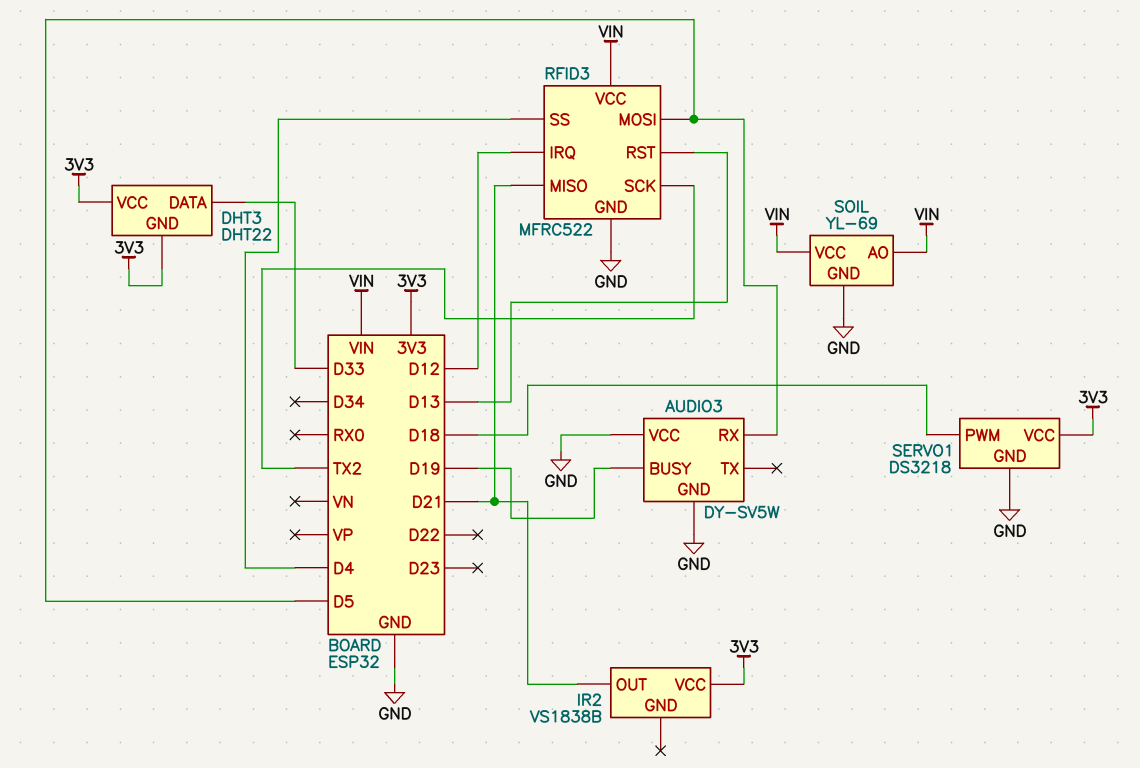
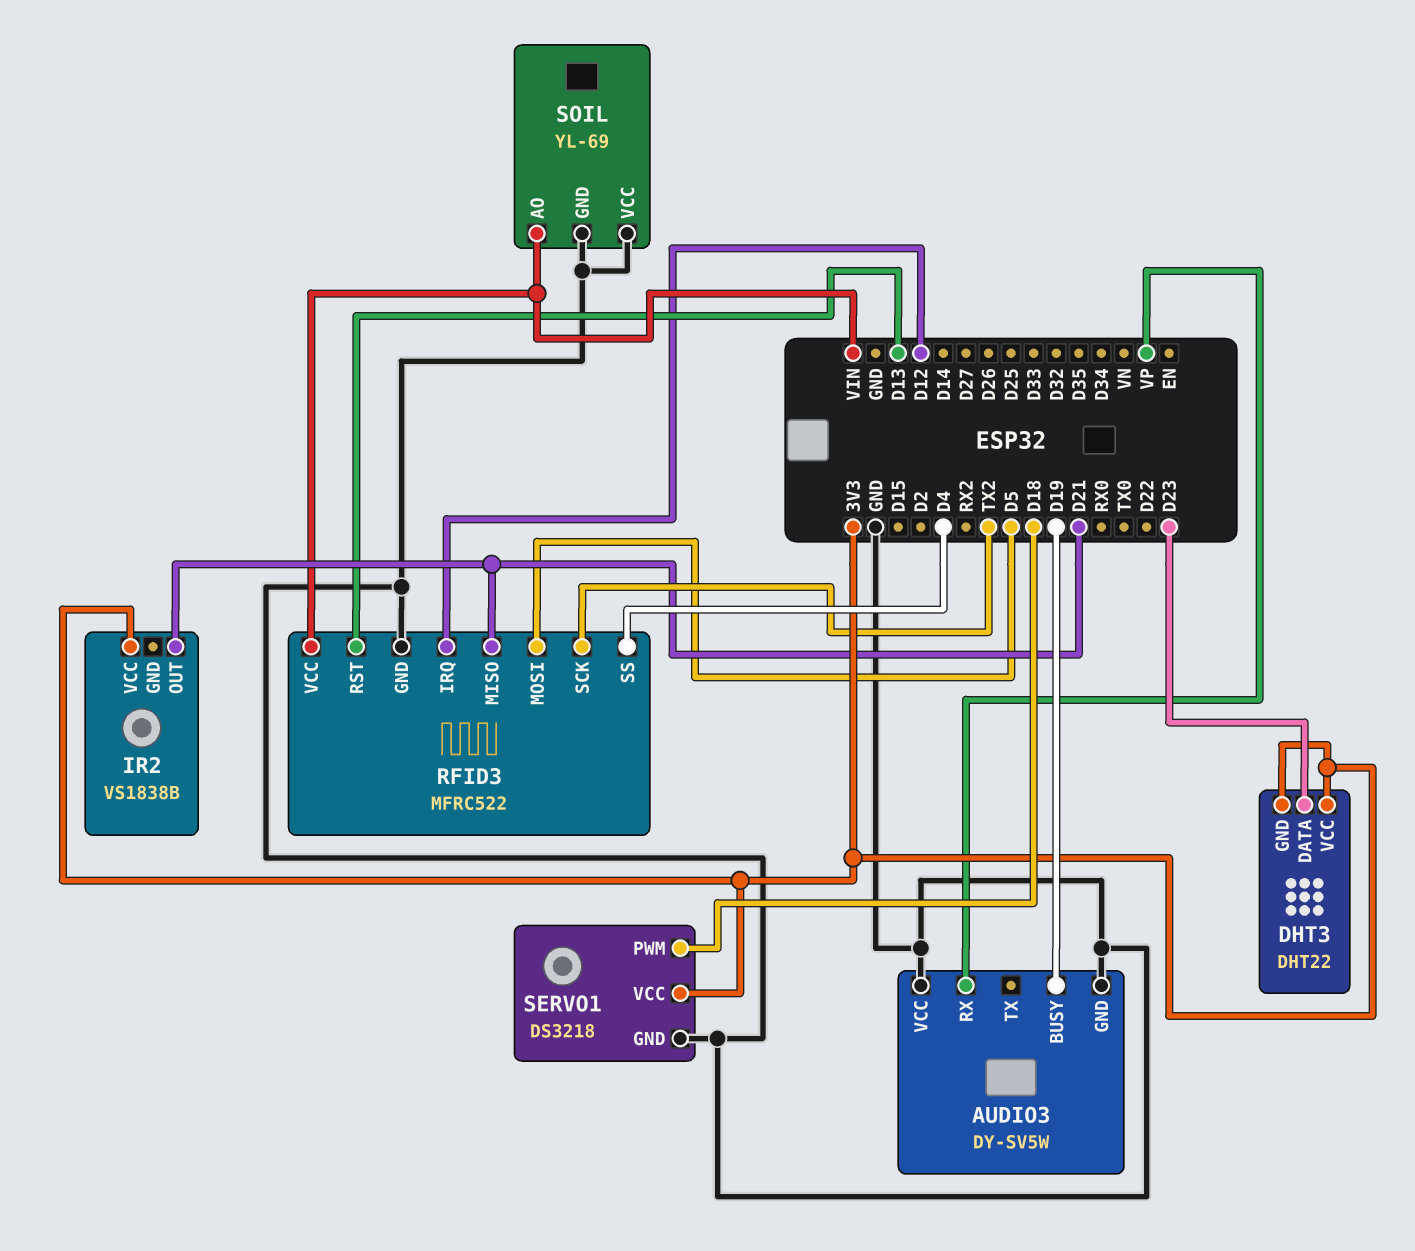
AUDIO3 pin RX: D5 -> VP
DHT3 pin DATA: D33 -> D23
SOIL pin VCC: VIN -> GND

